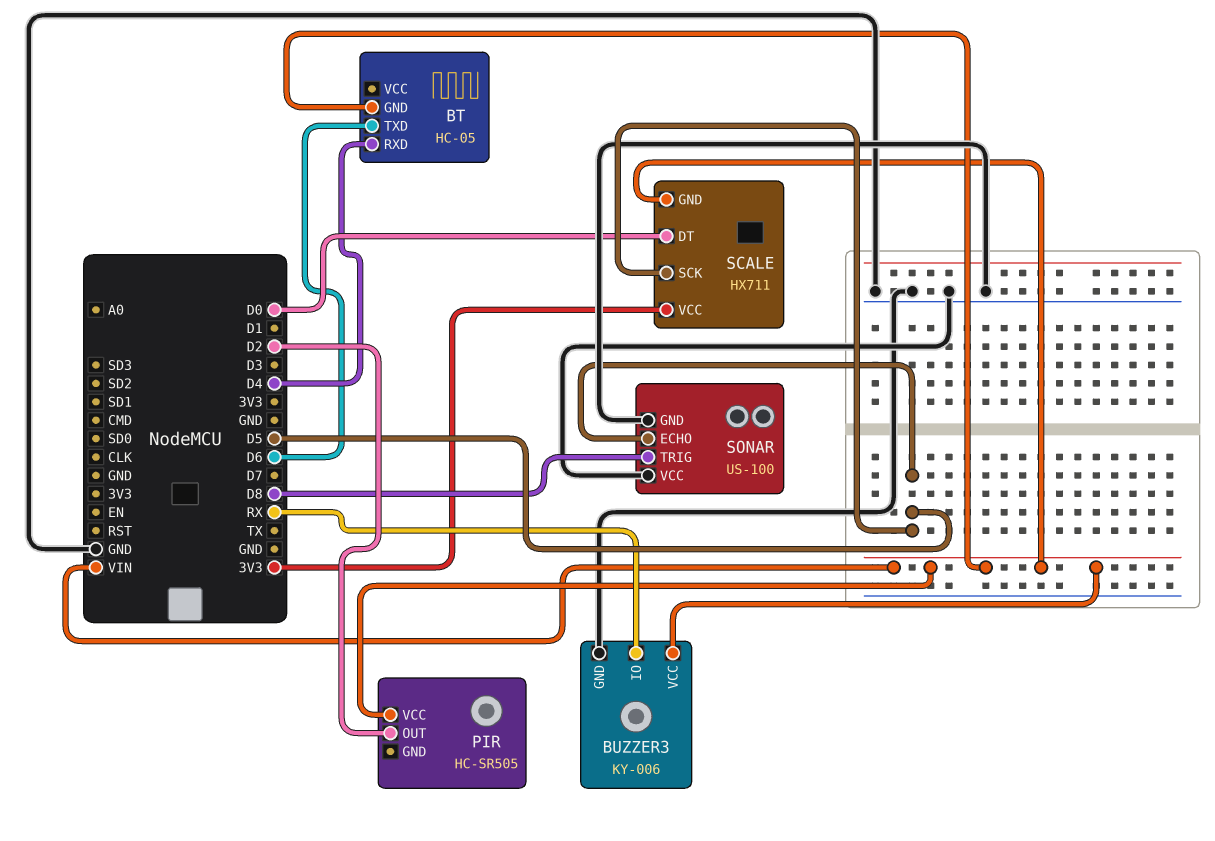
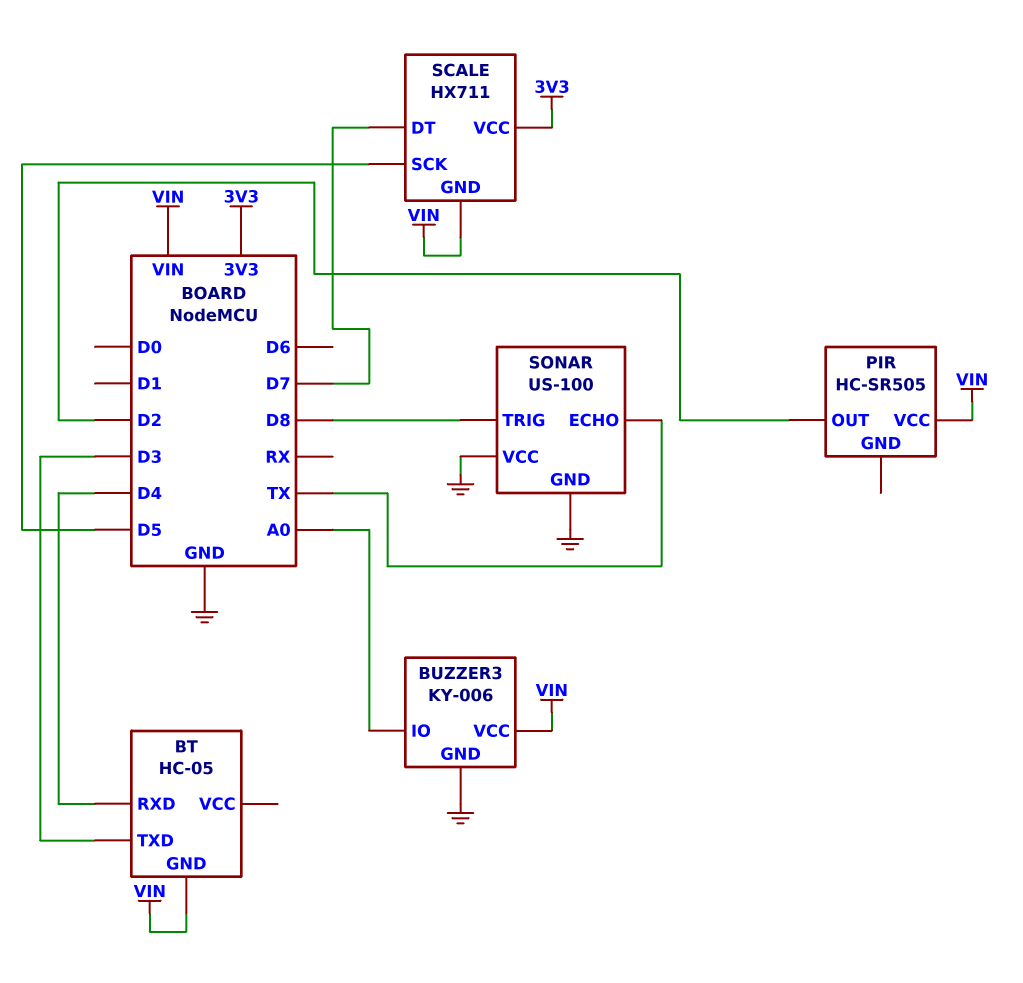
BT pin TXD: D6 -> D3
BUZZER3 pin IO: RX -> A0
SCALE pin DT: D0 -> D7
SONAR pin ECHO: D5 -> TX

